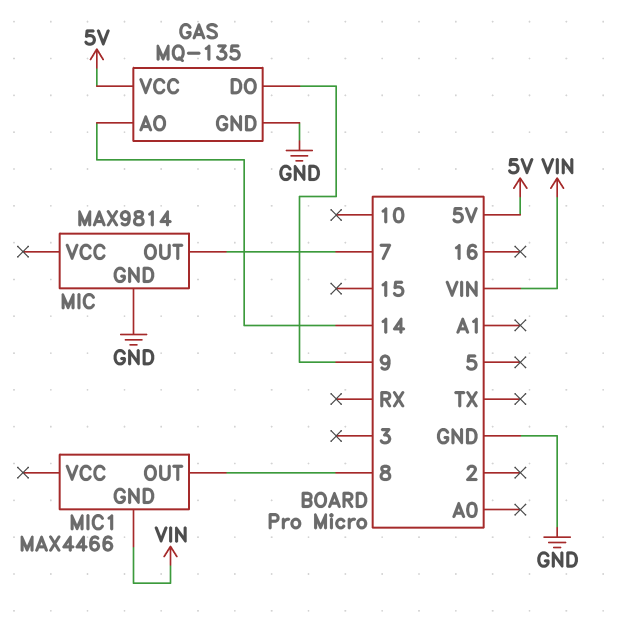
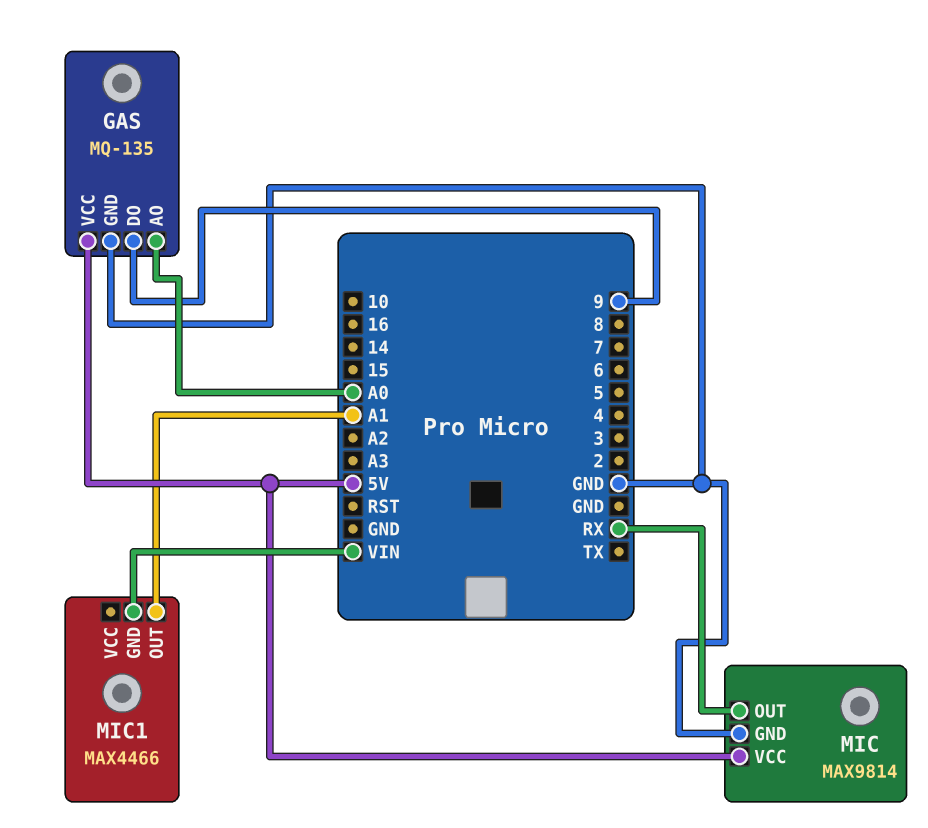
GAS pin AO: 14 -> A0
MIC pin OUT: 7 -> RX
MIC pin VCC: none -> 5V
MIC1 pin OUT: 8 -> A1

